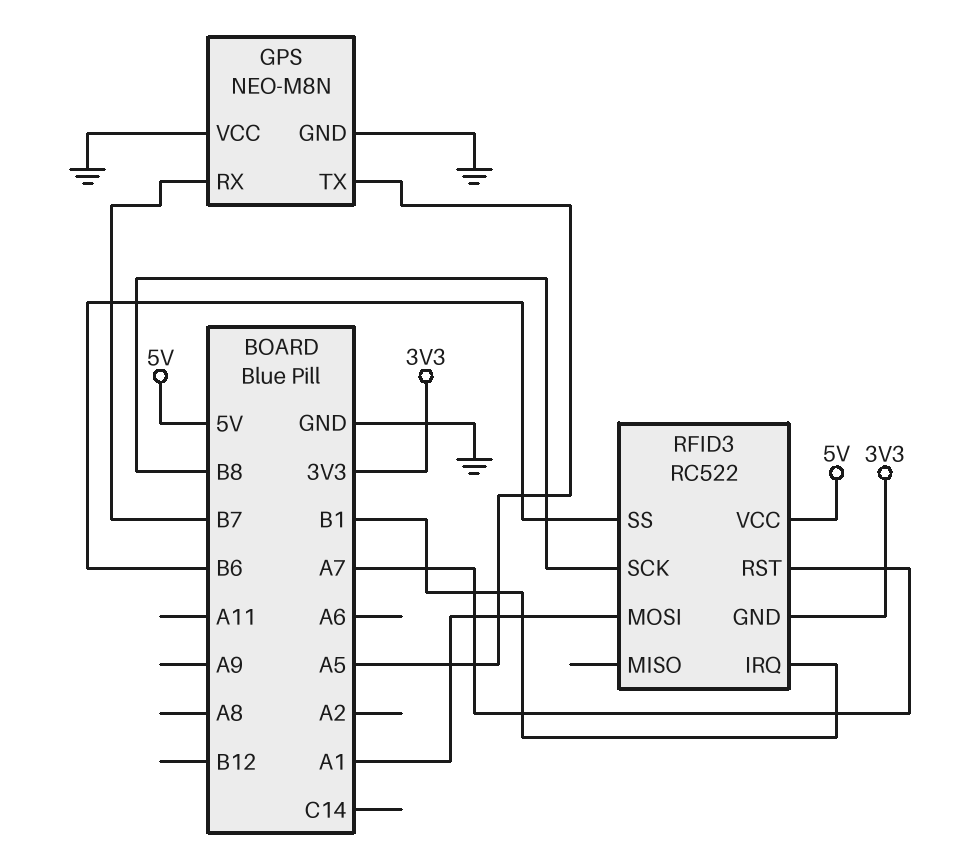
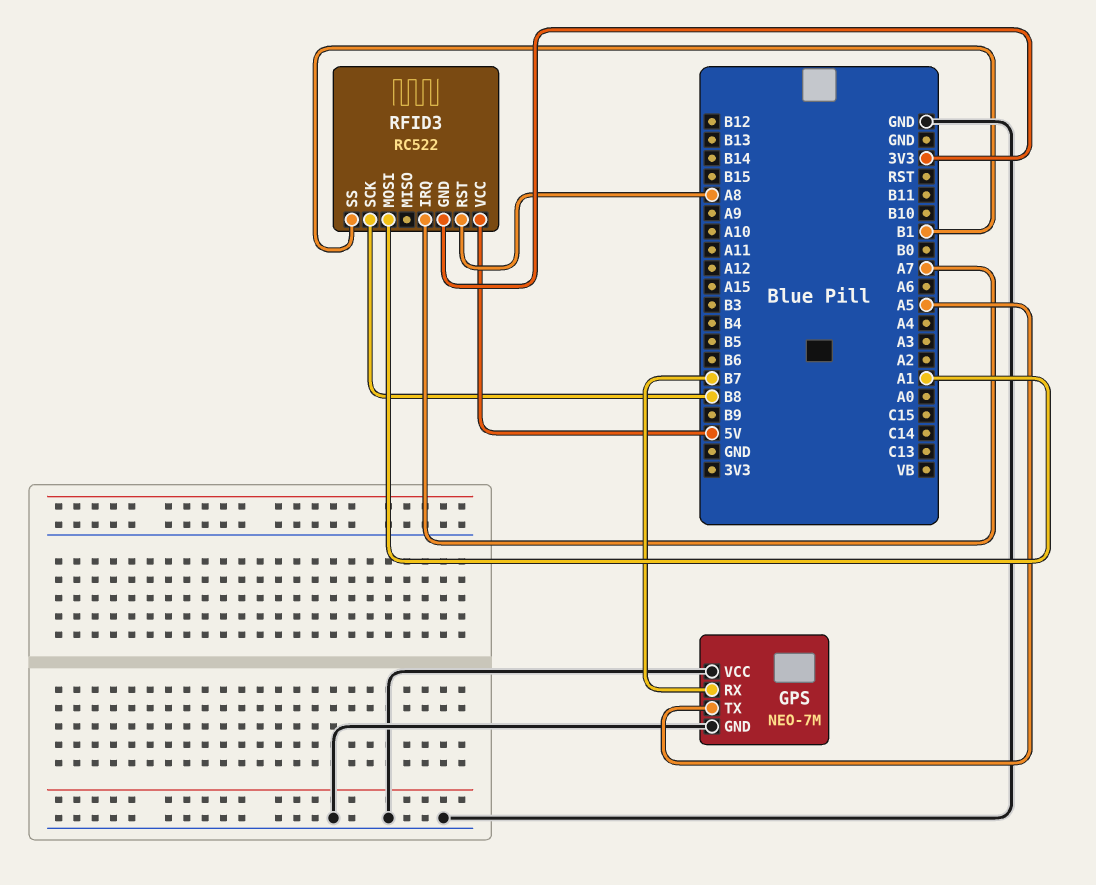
GPS: NEO-M8N -> NEO-7M
RFID3 pin IRQ: B1 -> A7
RFID3 pin RST: A7 -> A8
RFID3 pin SS: B6 -> B1

